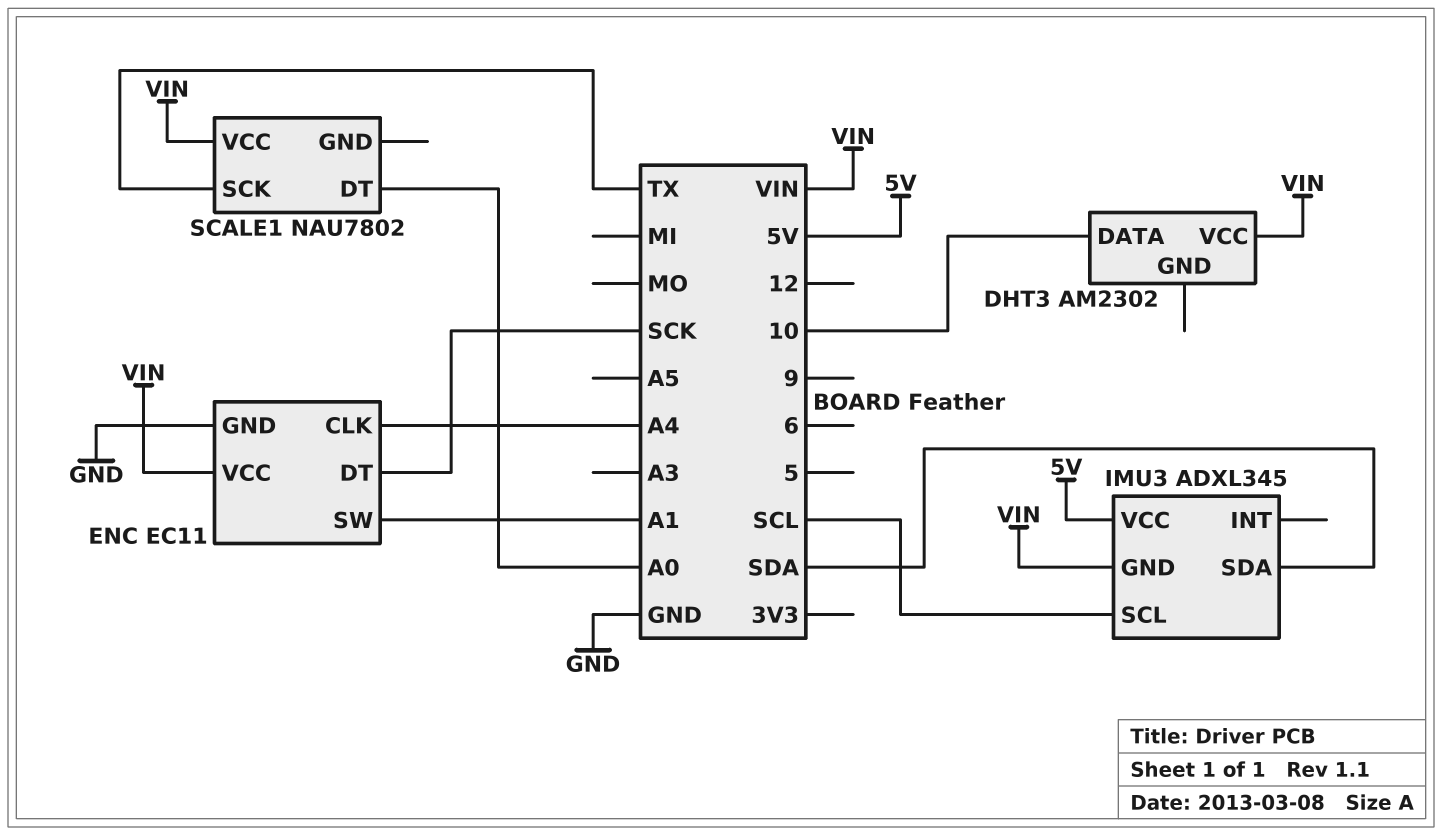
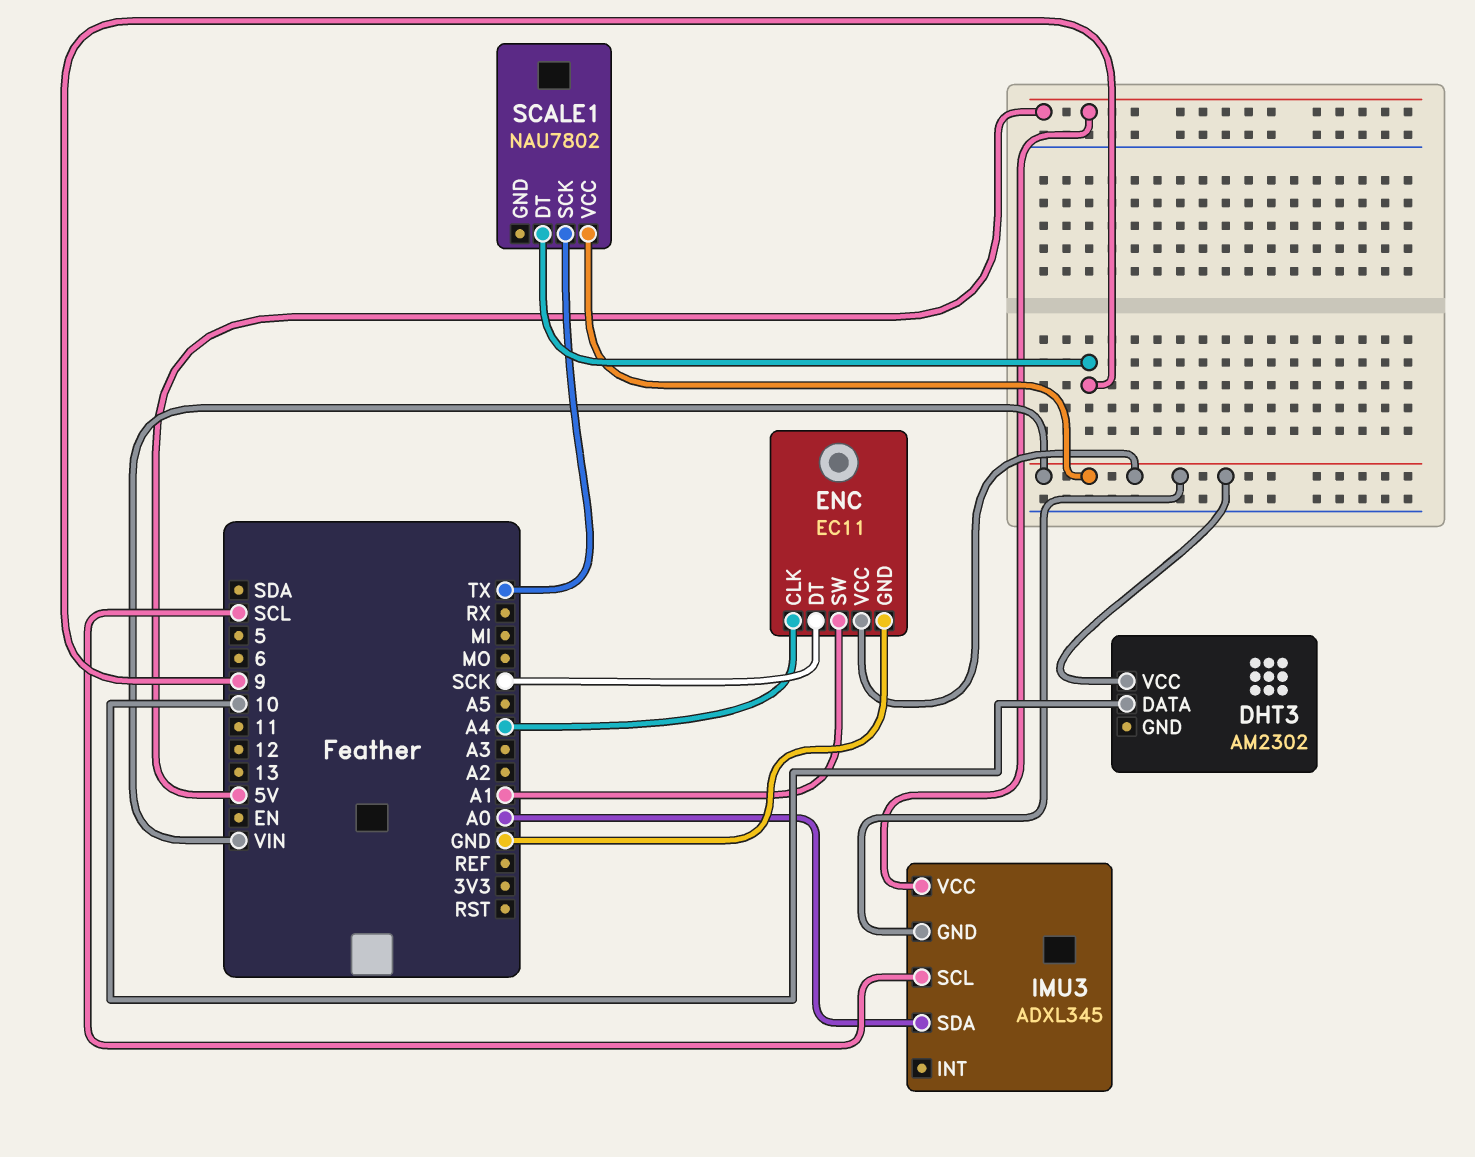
IMU3 pin SDA: SDA -> A0
SCALE1 pin DT: A0 -> 9

